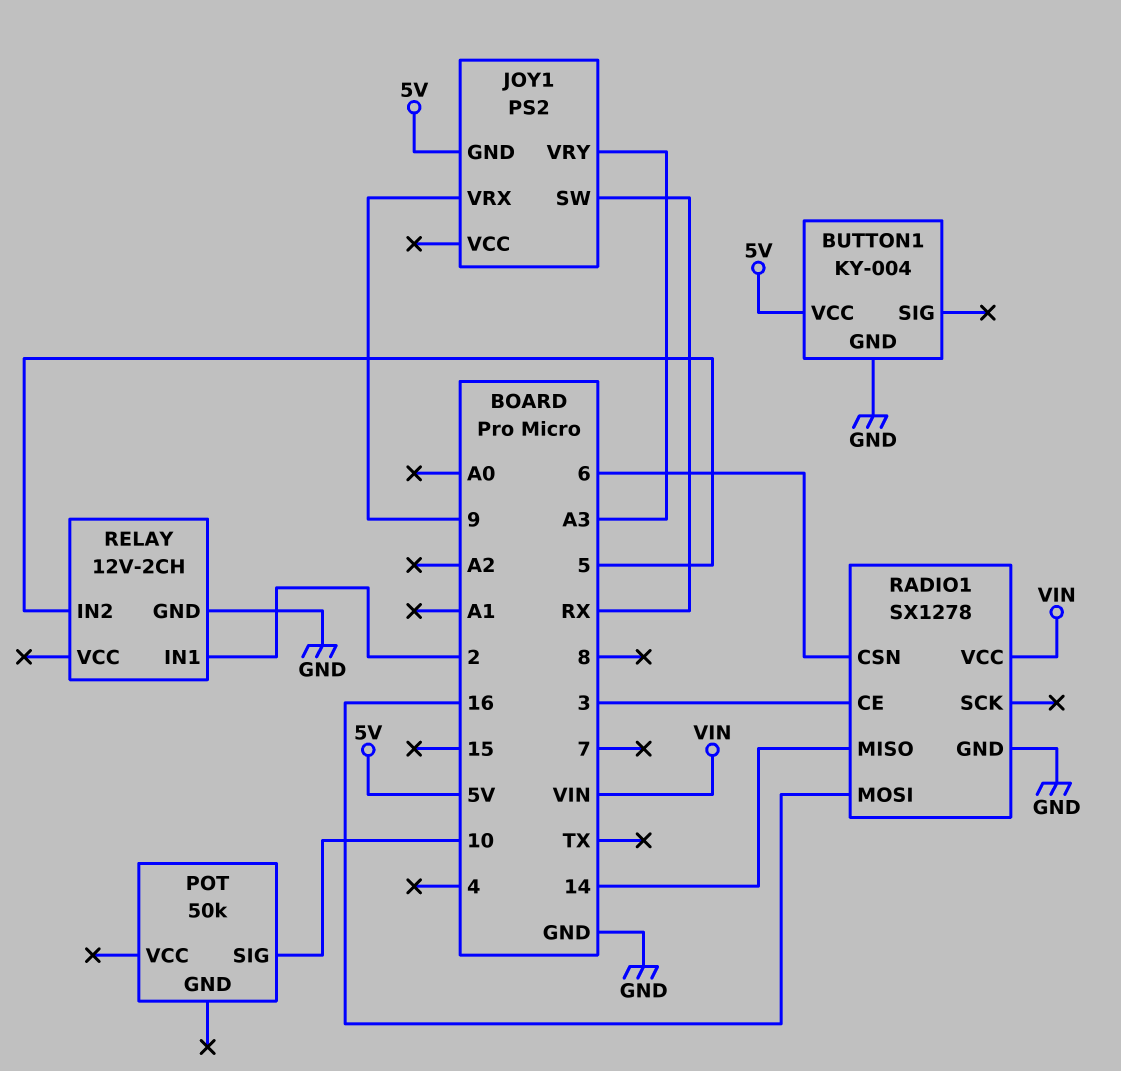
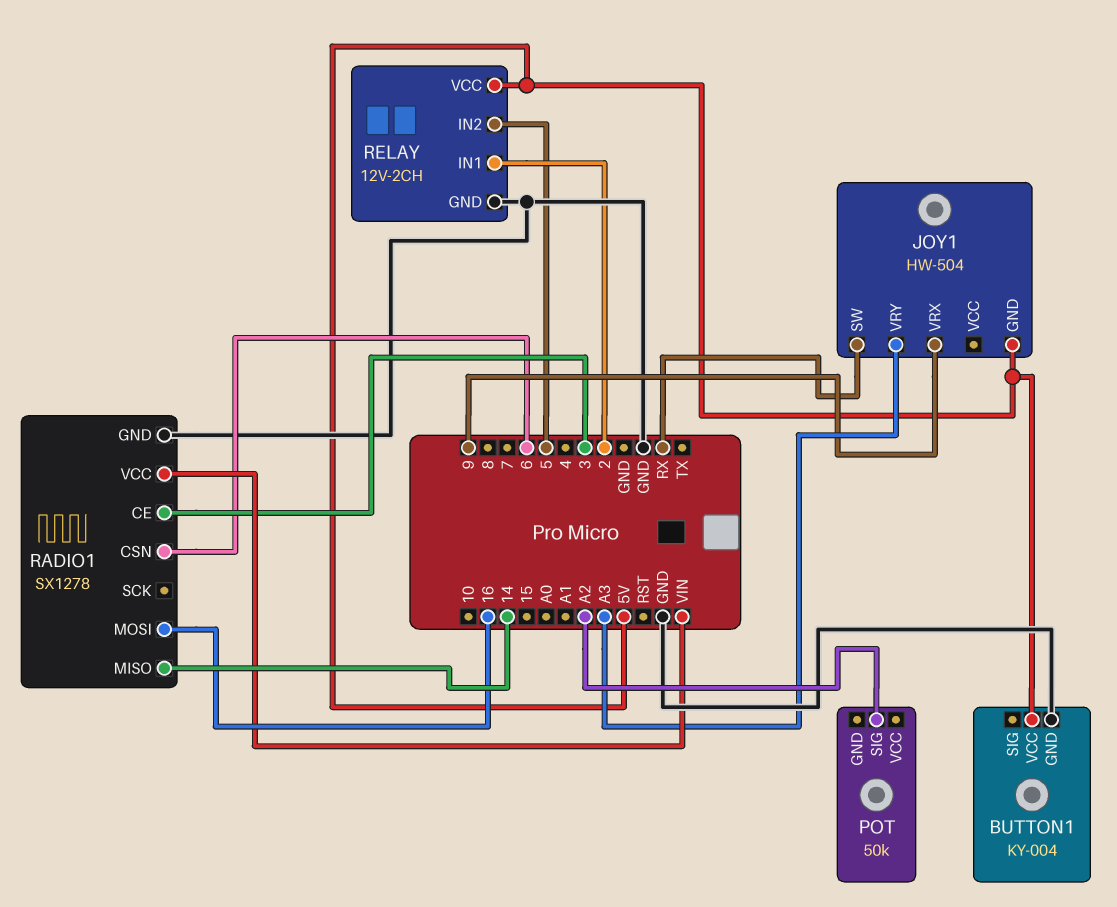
JOY1: PS2 -> HW-504
POT pin SIG: 10 -> A2
RELAY pin VCC: none -> 5V

